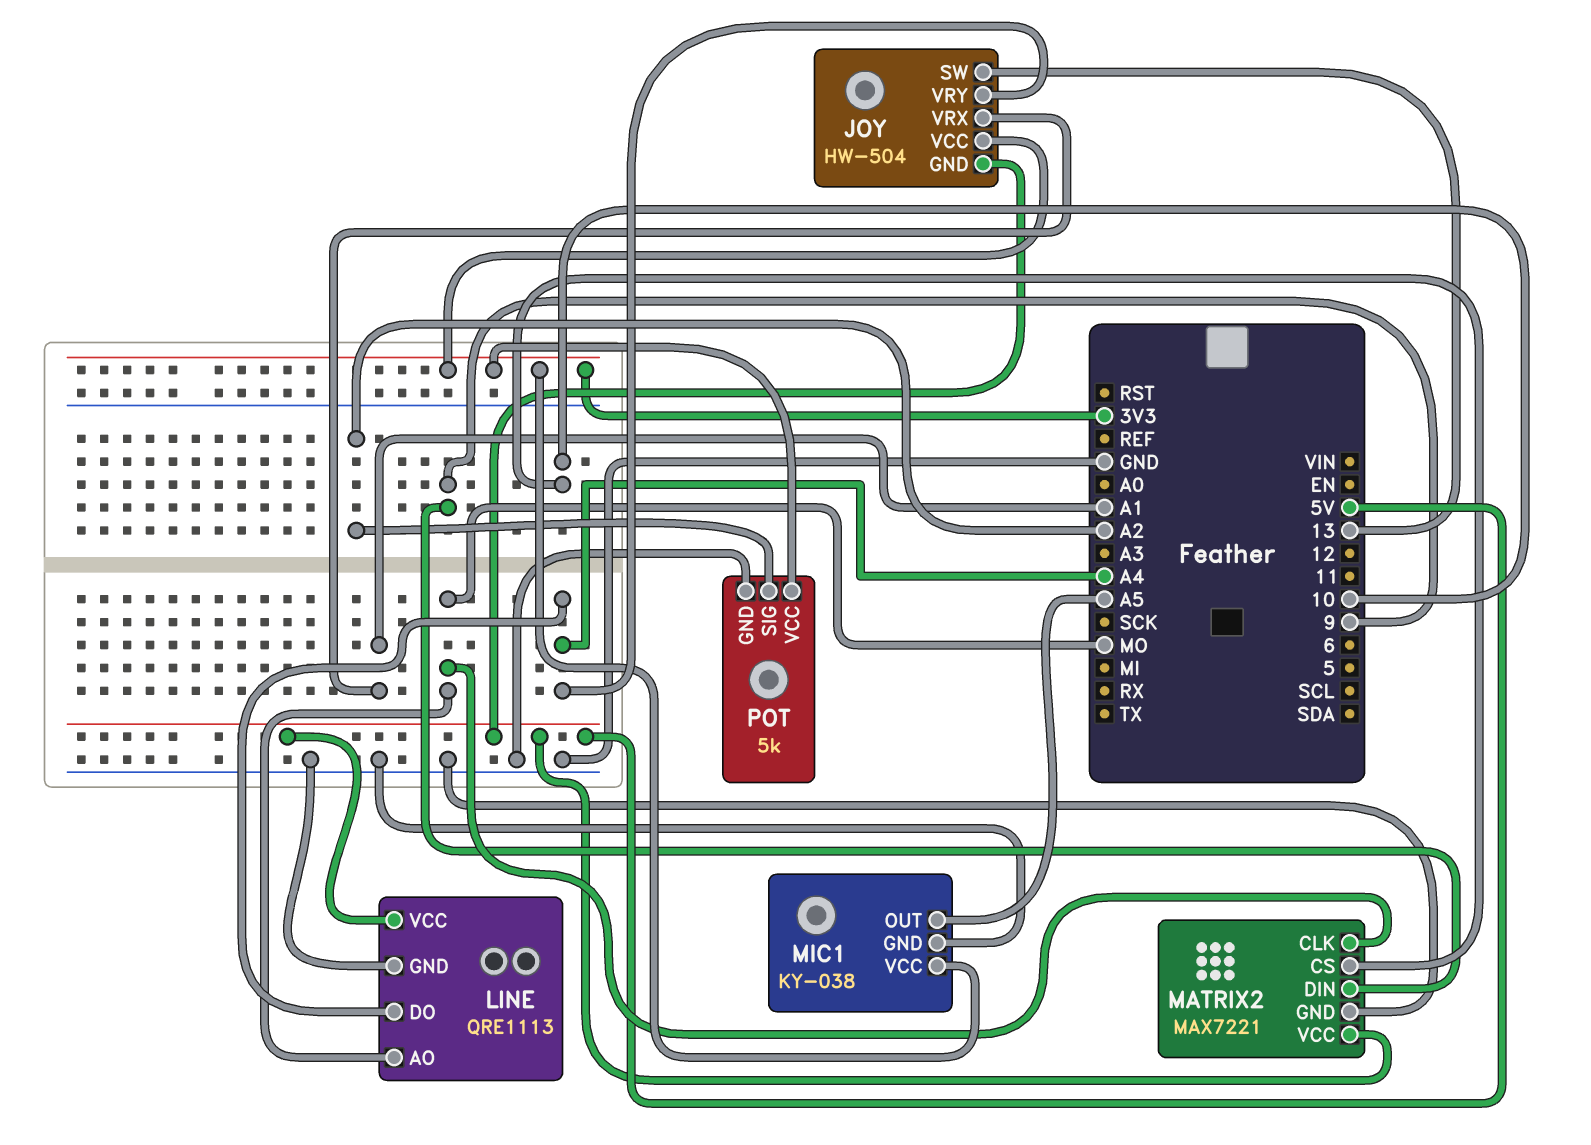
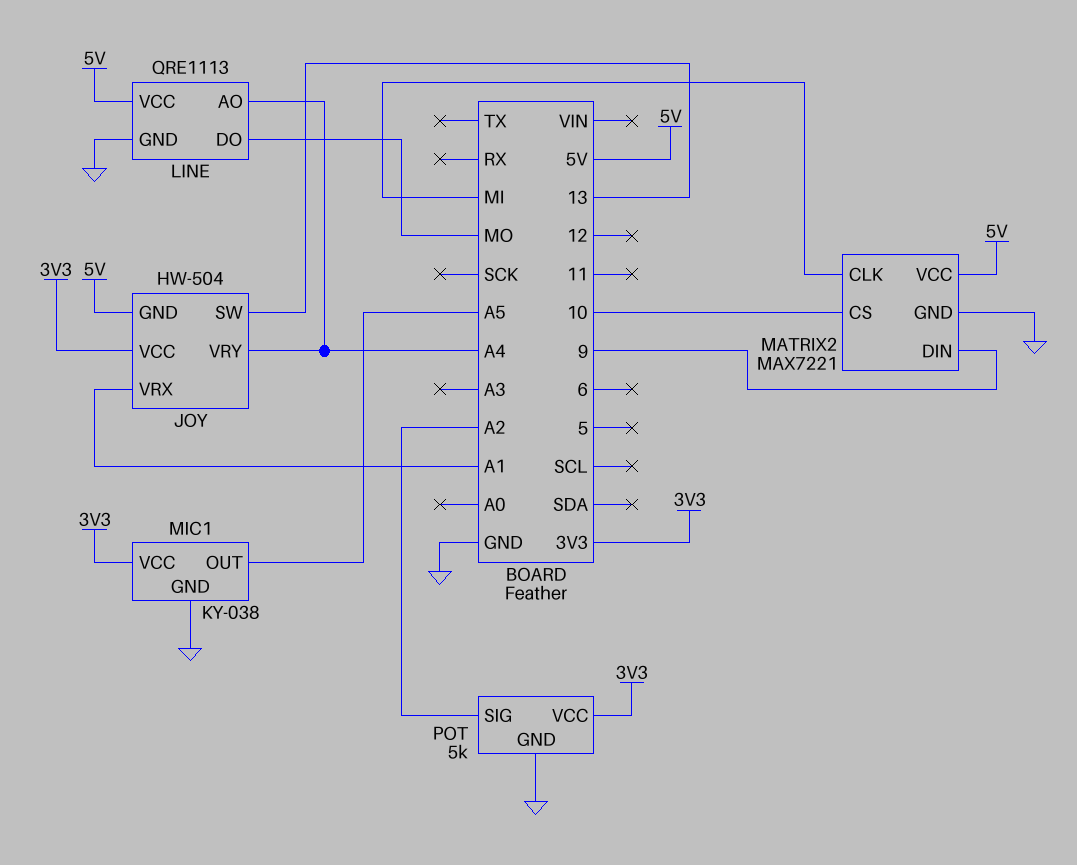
LINE pin AO: MO -> A4
LINE pin DO: A4 -> MO
MATRIX2 pin CLK: MO -> MI

